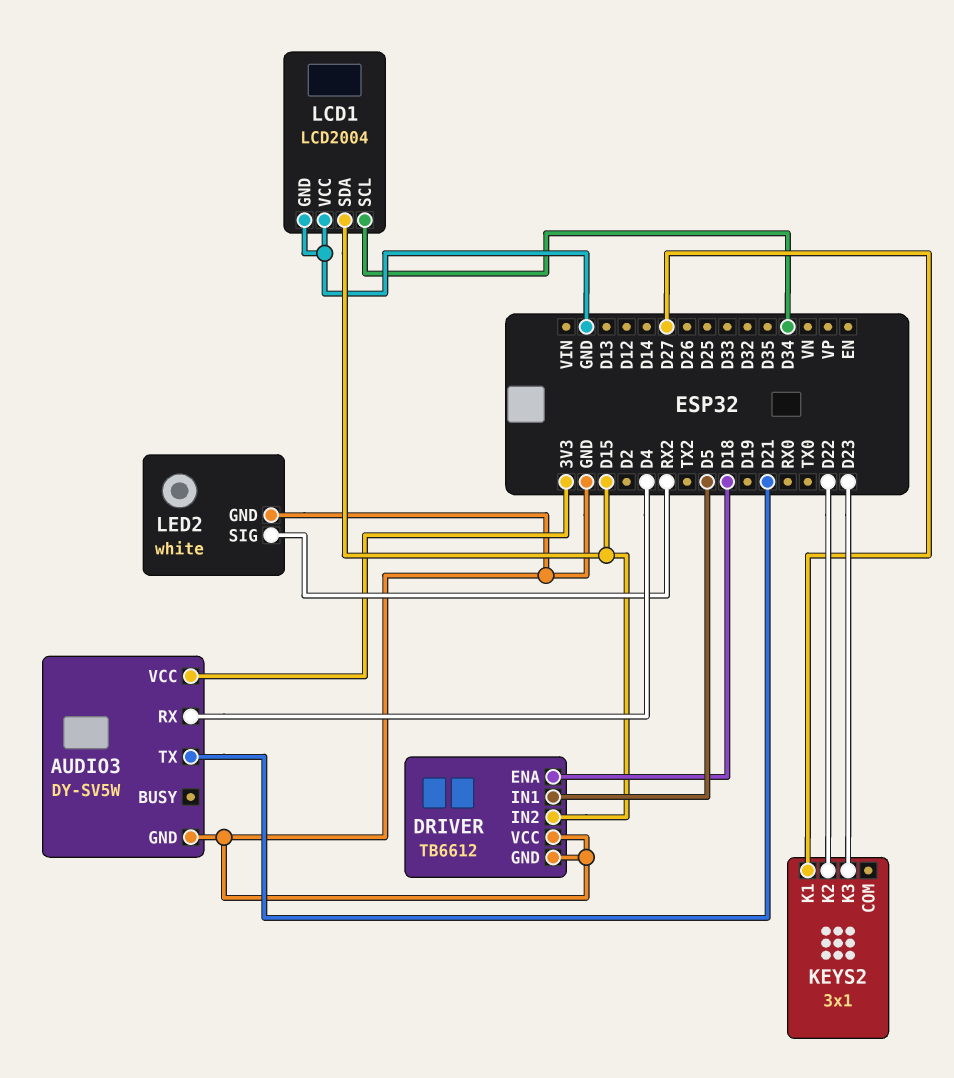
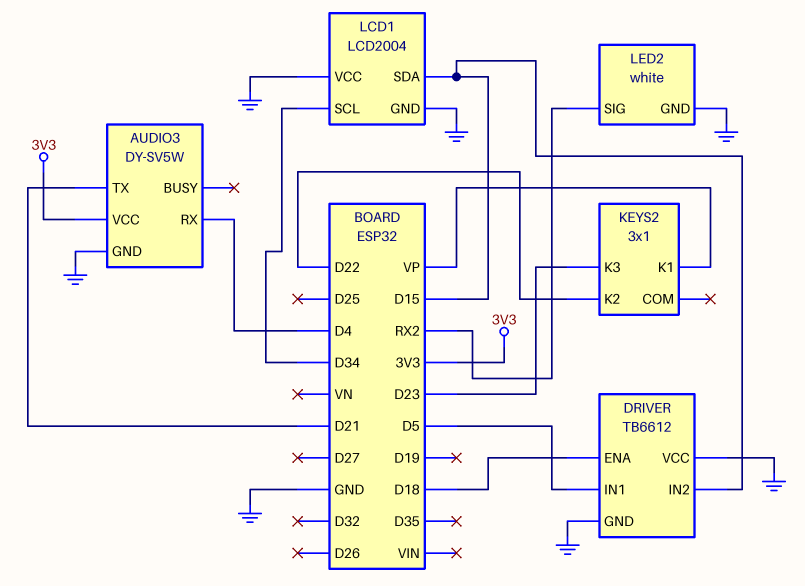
KEYS2 pin K1: D27 -> VP

